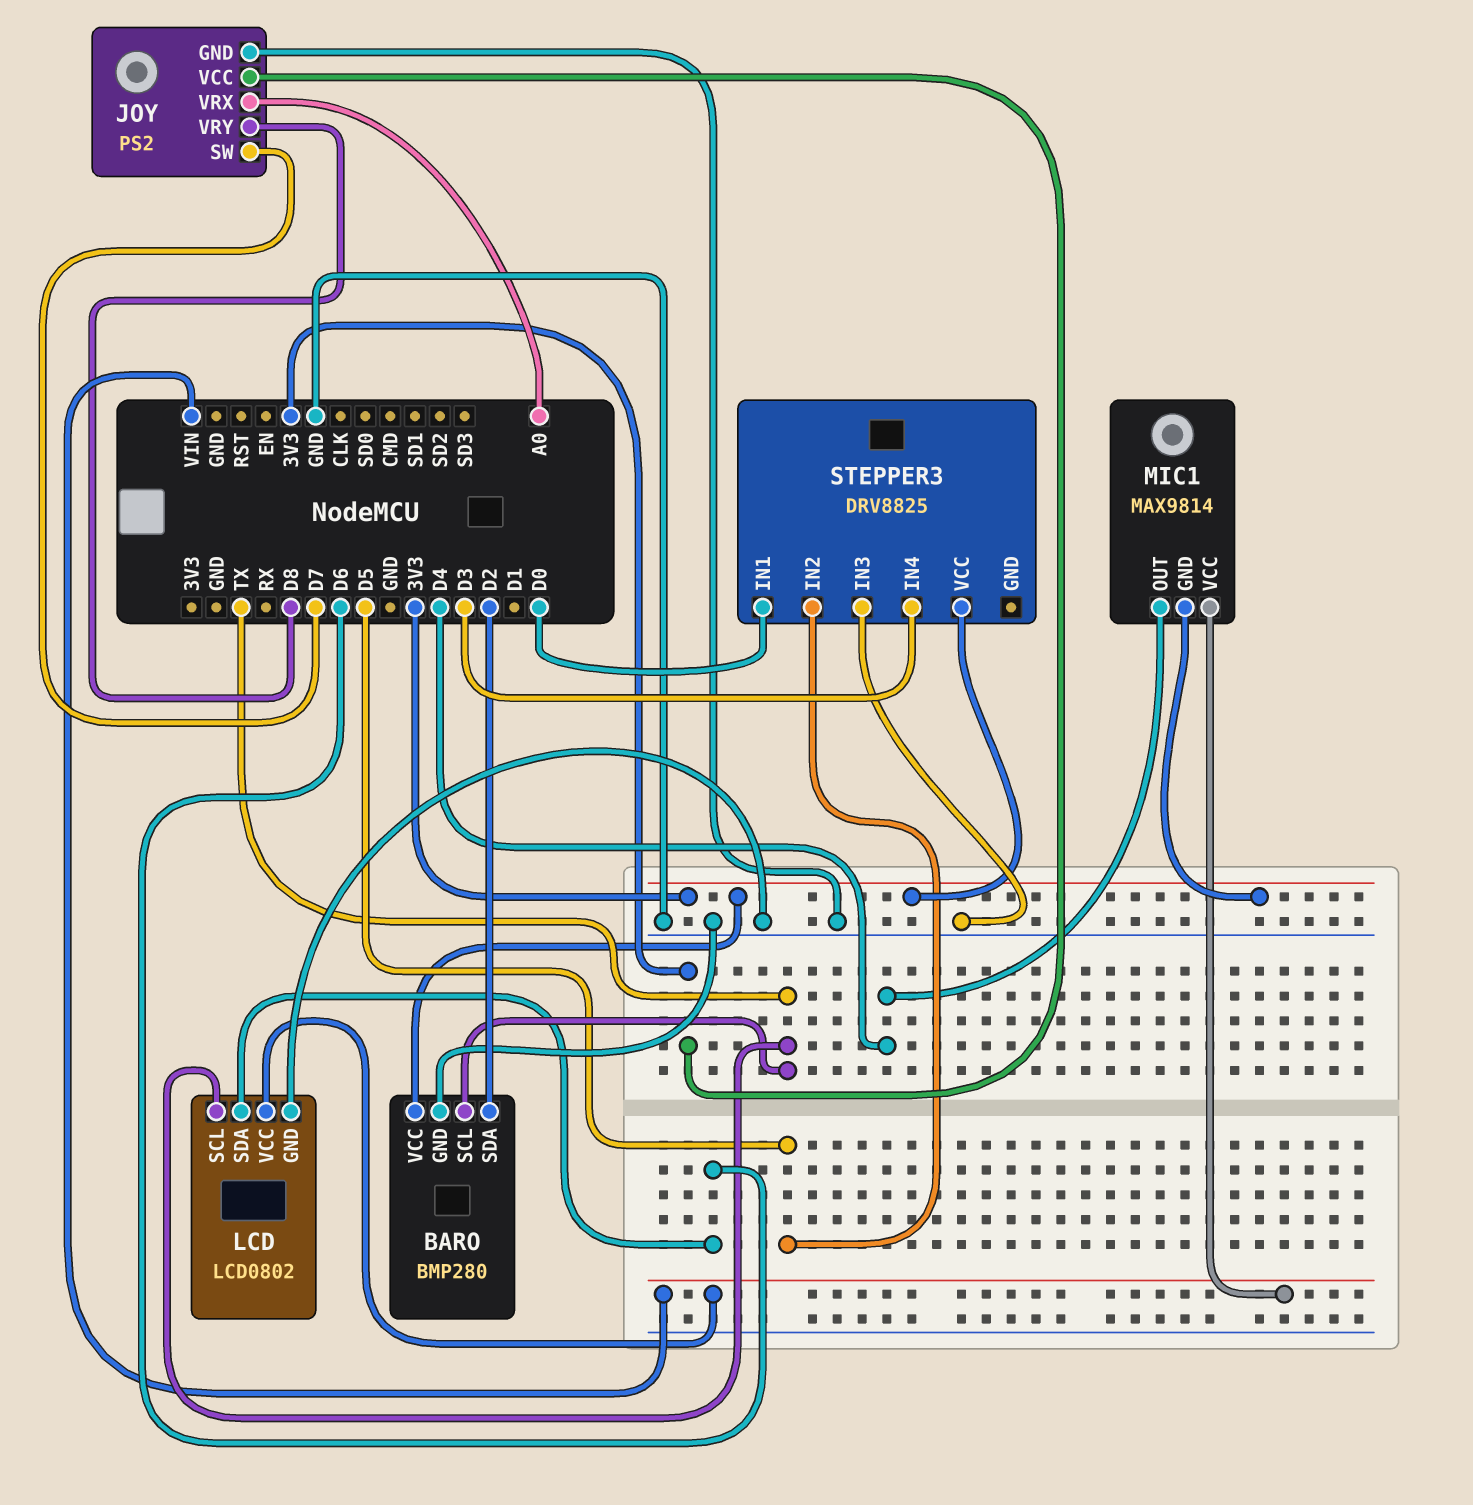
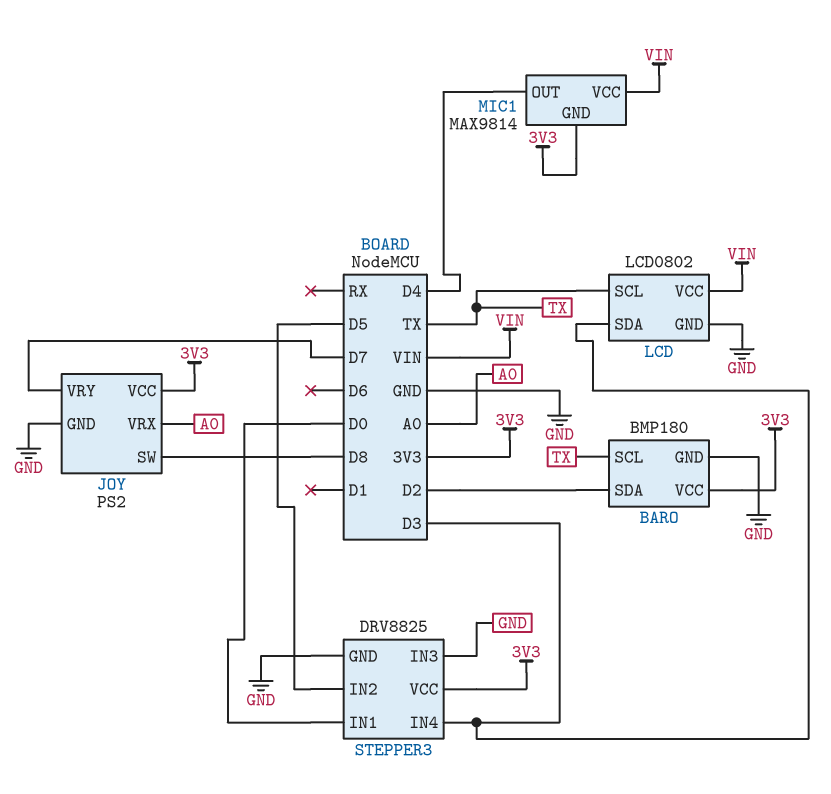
BARO: BMP280 -> BMP180
JOY pin SW: D7 -> D8
JOY pin VRY: D8 -> D7
LCD pin SDA: D6 -> D3
STEPPER3 pin GND: none -> GND

